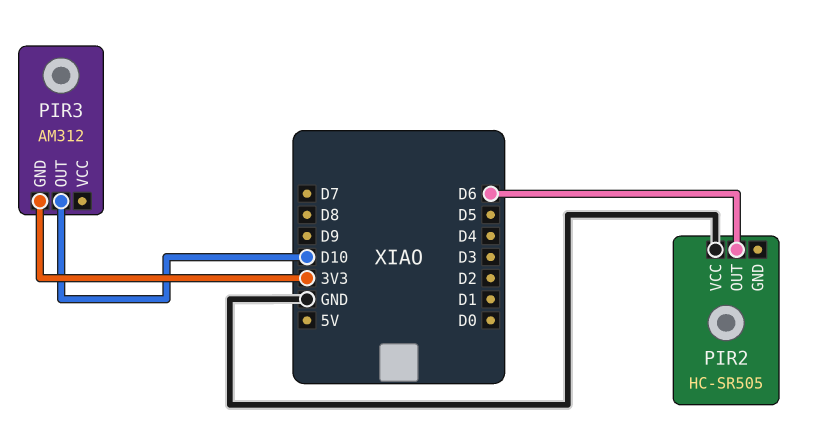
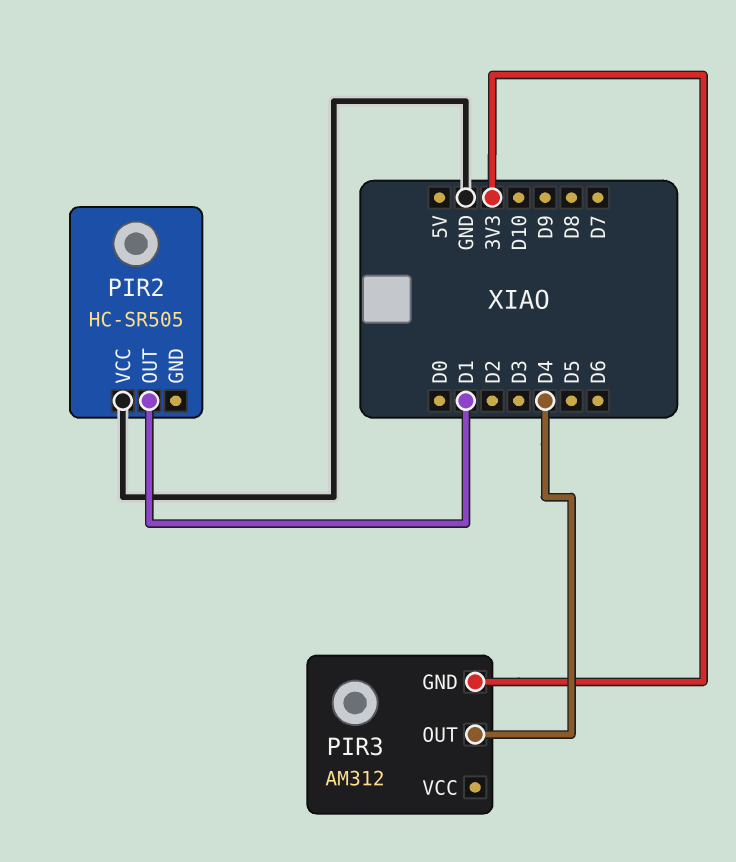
PIR2 pin OUT: D6 -> D1
PIR3 pin OUT: D10 -> D4

